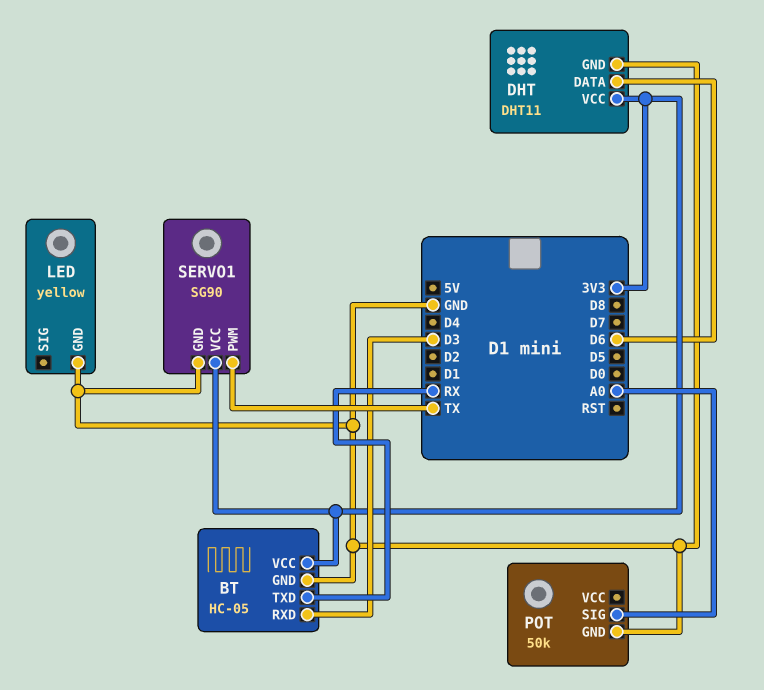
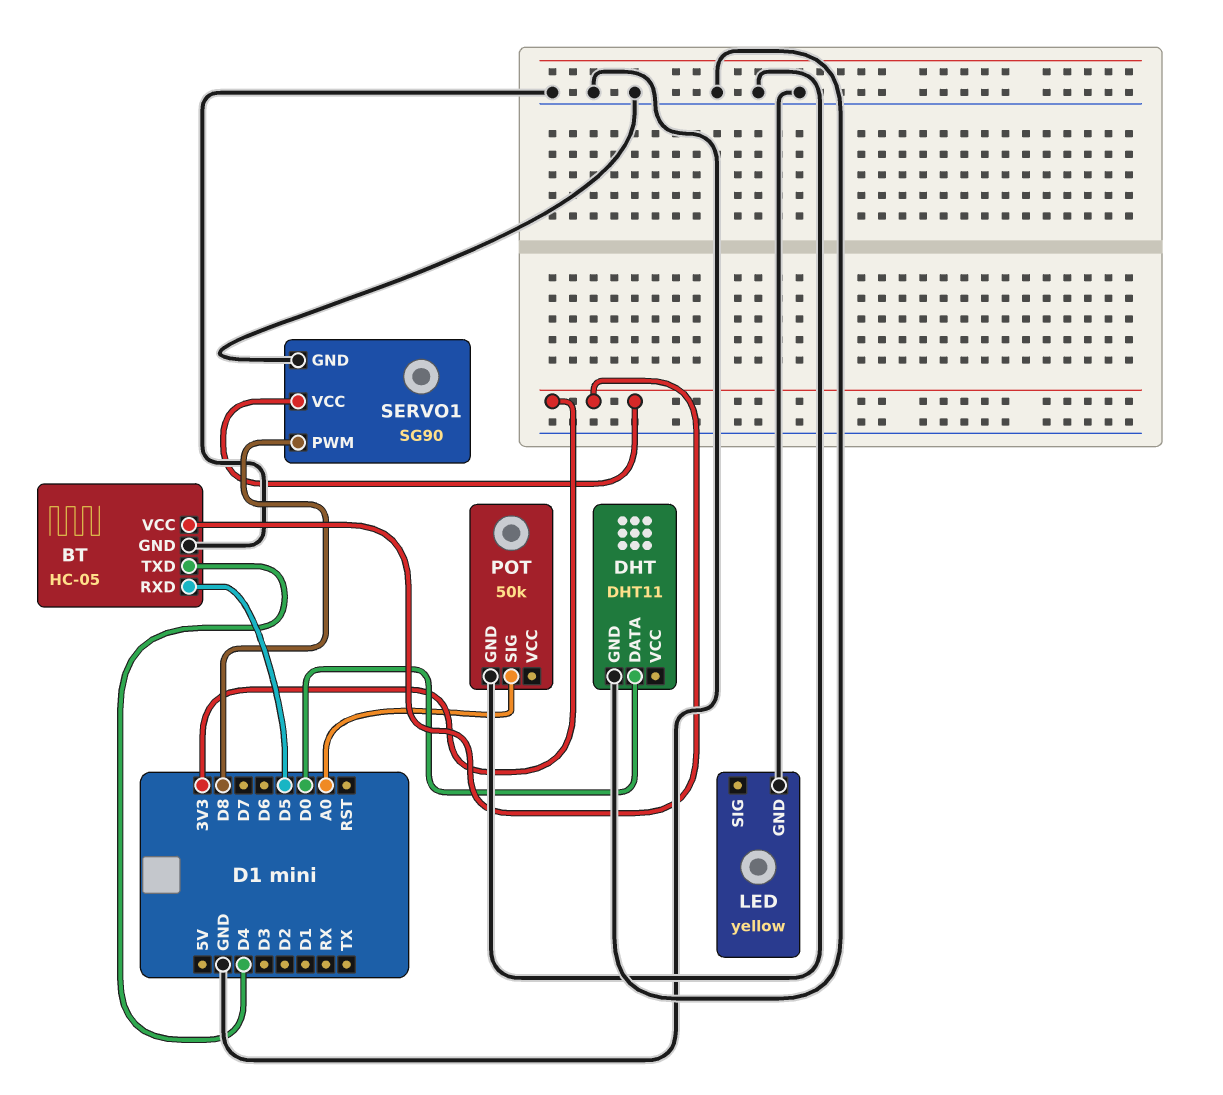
BT pin RXD: D3 -> D5
BT pin TXD: RX -> D4
DHT pin DATA: D6 -> D0
DHT pin VCC: 3V3 -> none
SERVO1 pin PWM: TX -> D8

